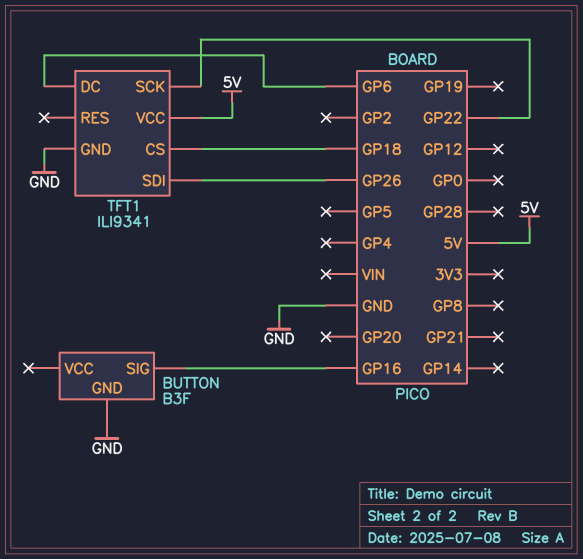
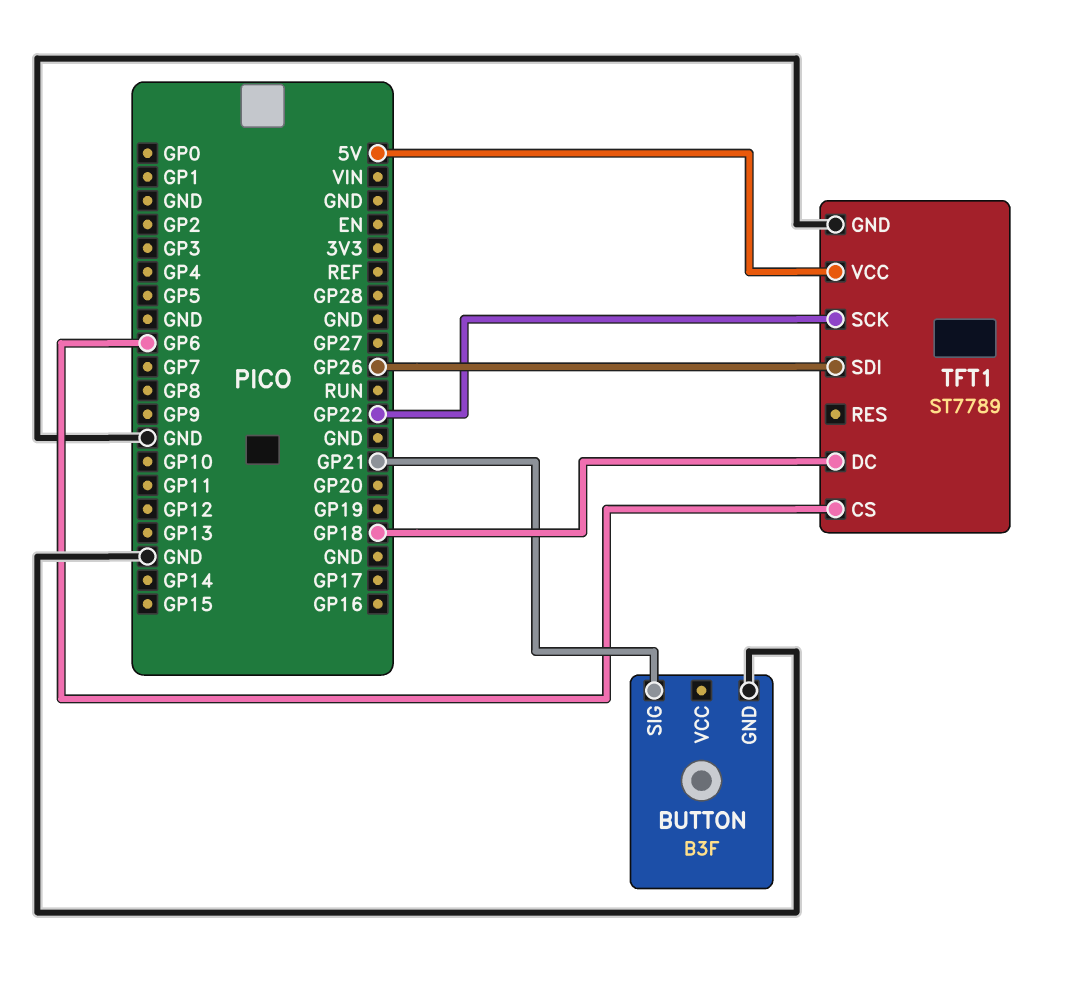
BUTTON pin SIG: GP16 -> GP21
TFT1: ILI9341 -> ST7789
TFT1 pin CS: GP18 -> GP6
TFT1 pin DC: GP6 -> GP18

